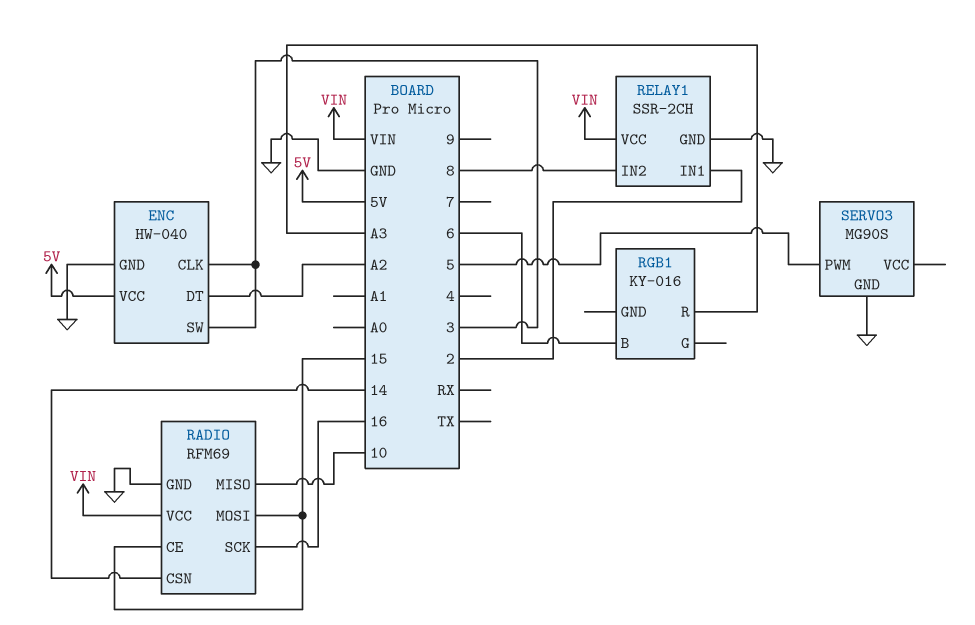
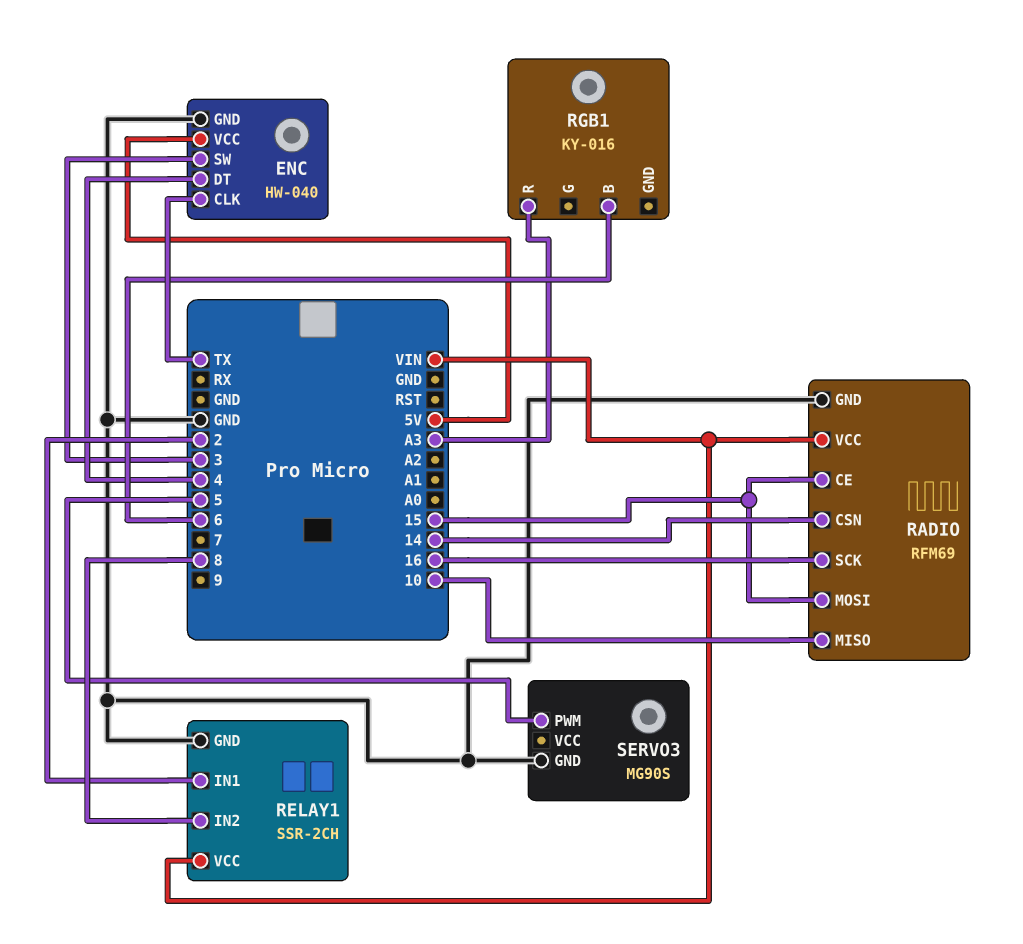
ENC pin CLK: 3 -> TX
ENC pin DT: A2 -> 4

